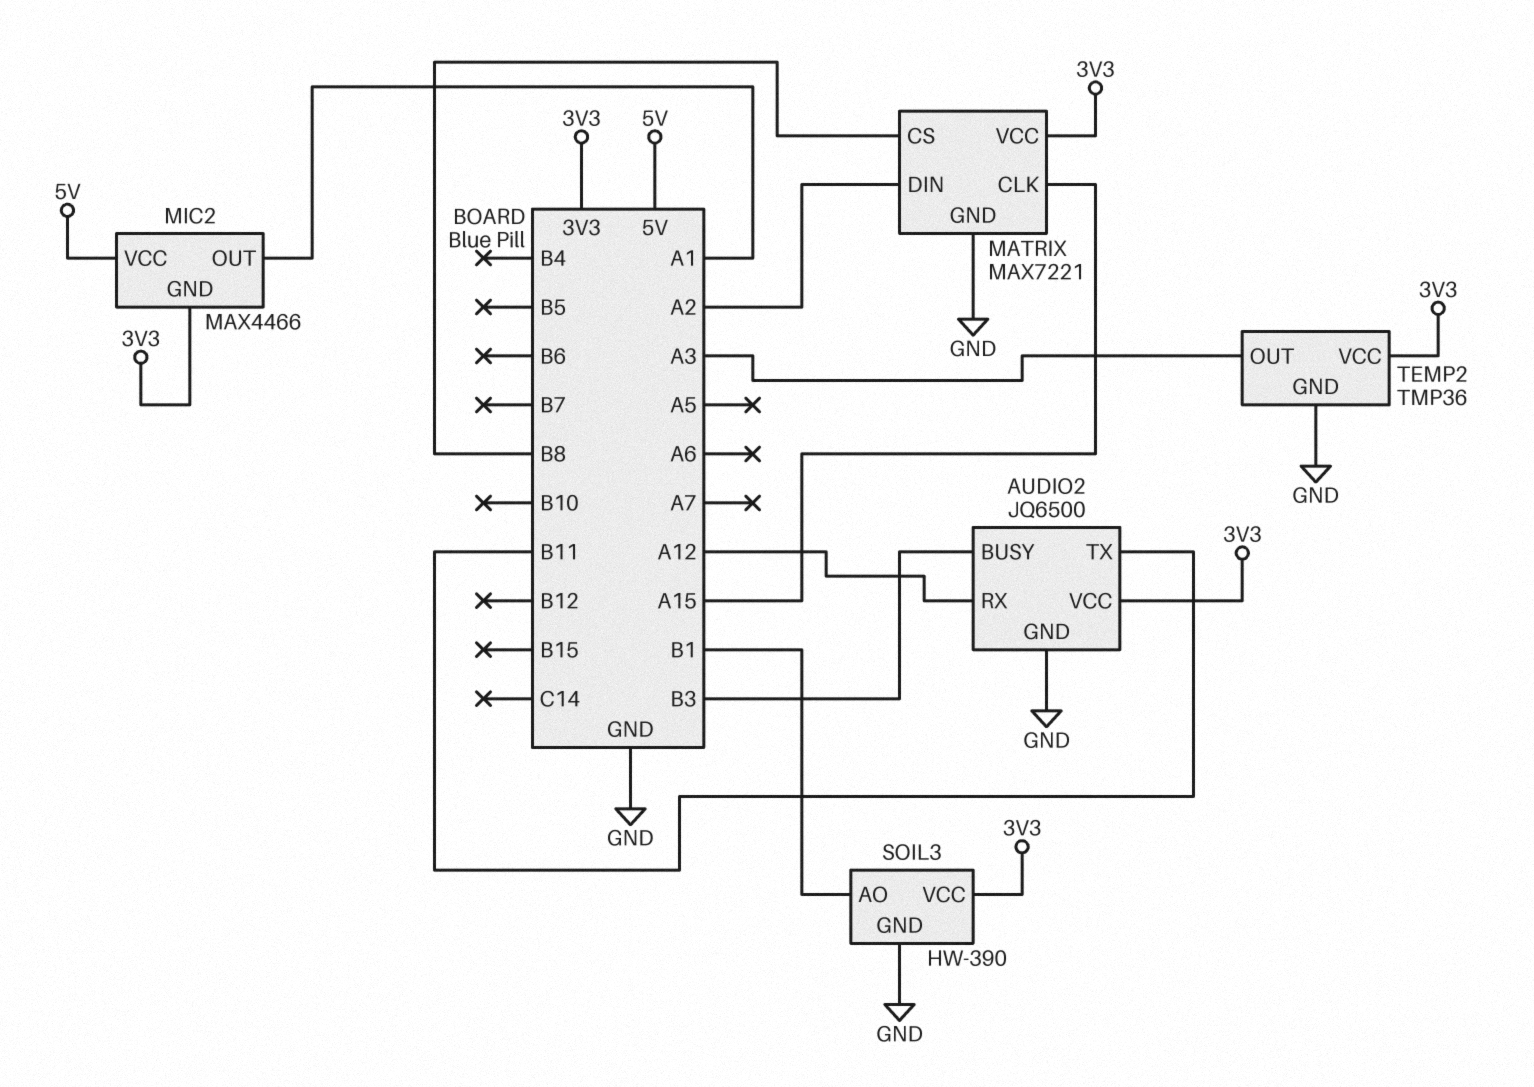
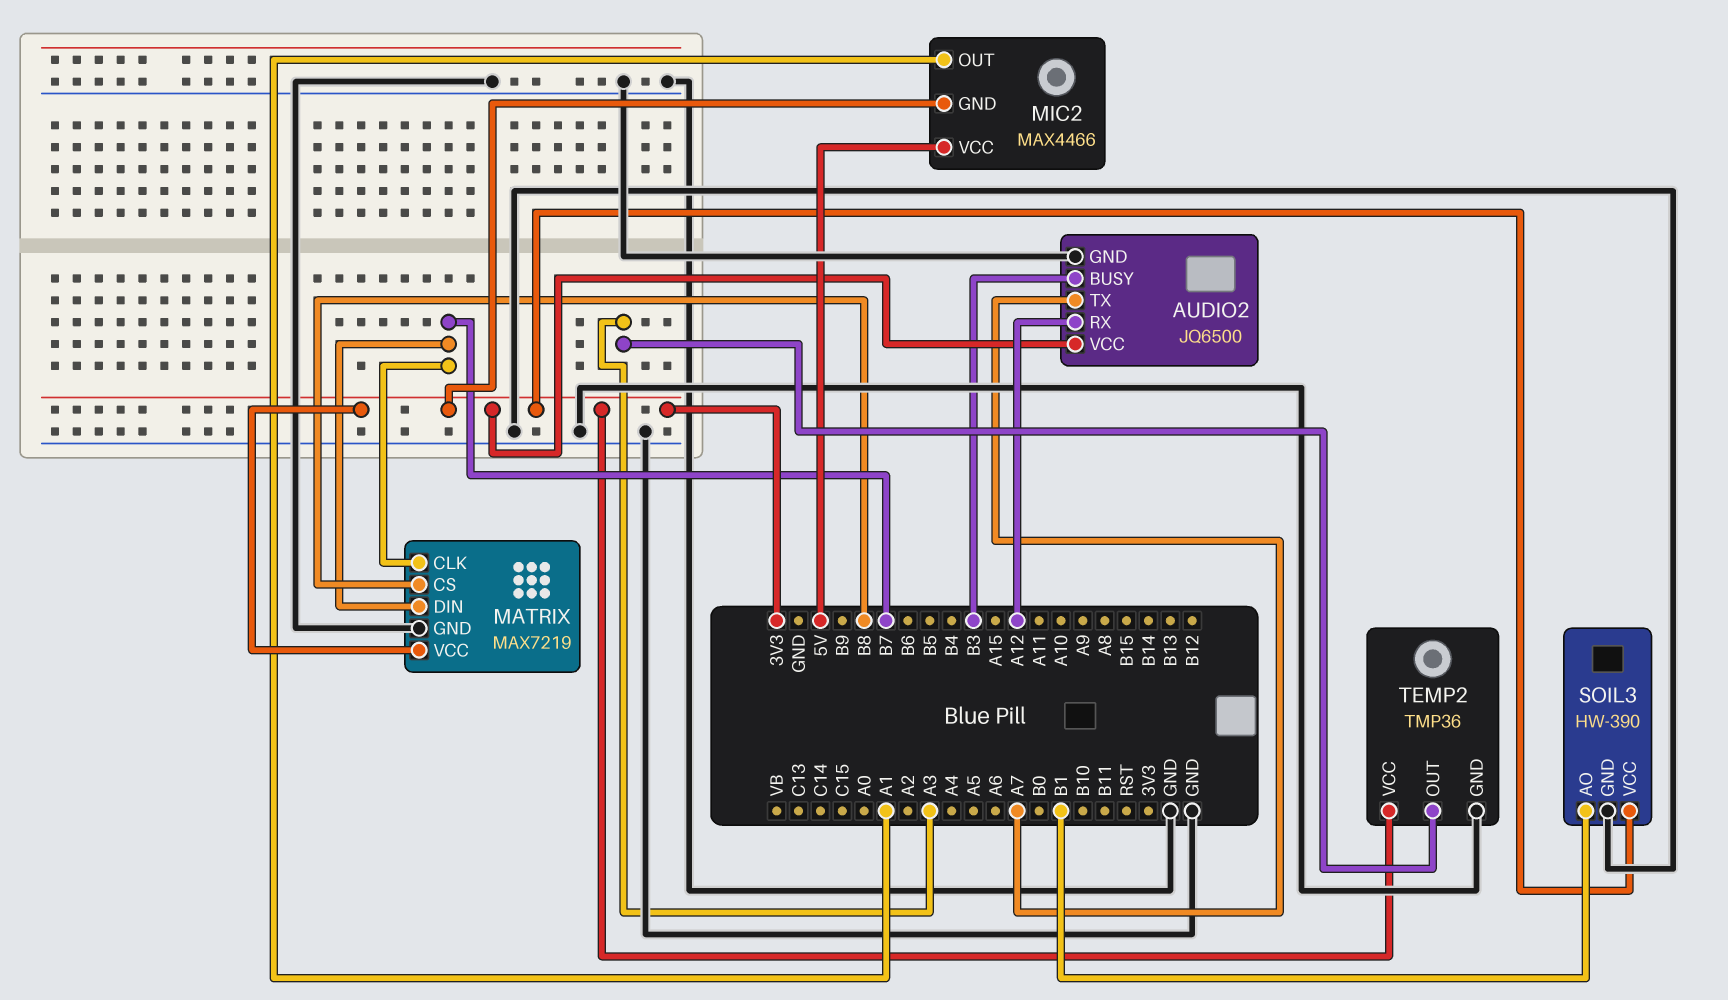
AUDIO2 pin TX: B11 -> A7
MATRIX: MAX7221 -> MAX7219
MATRIX pin CLK: A15 -> B7
MATRIX pin DIN: A2 -> B7

